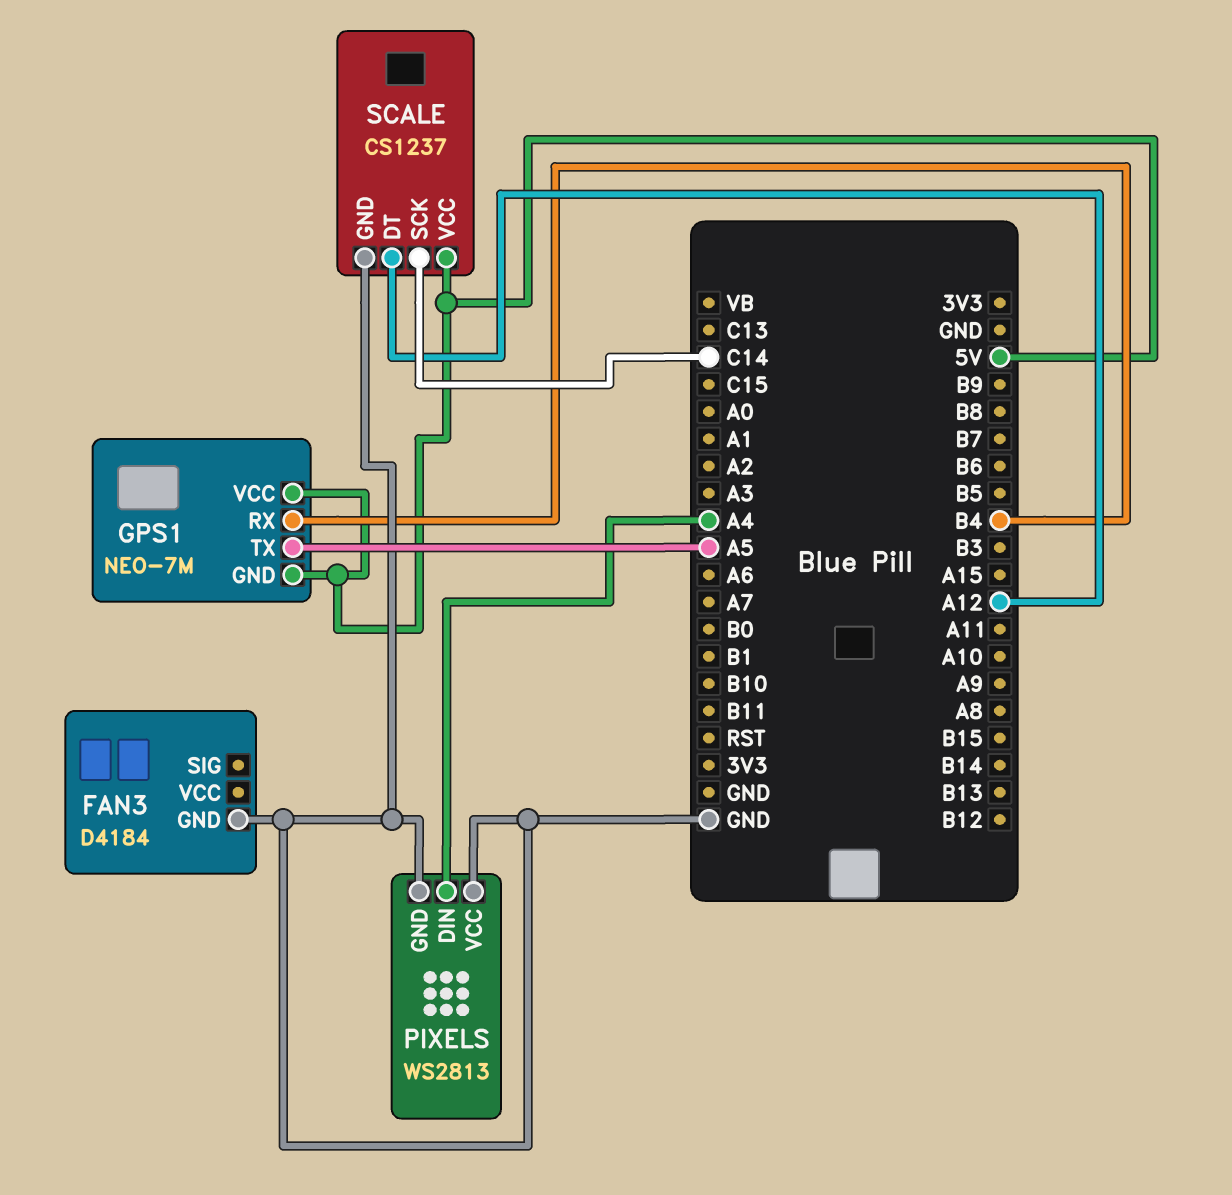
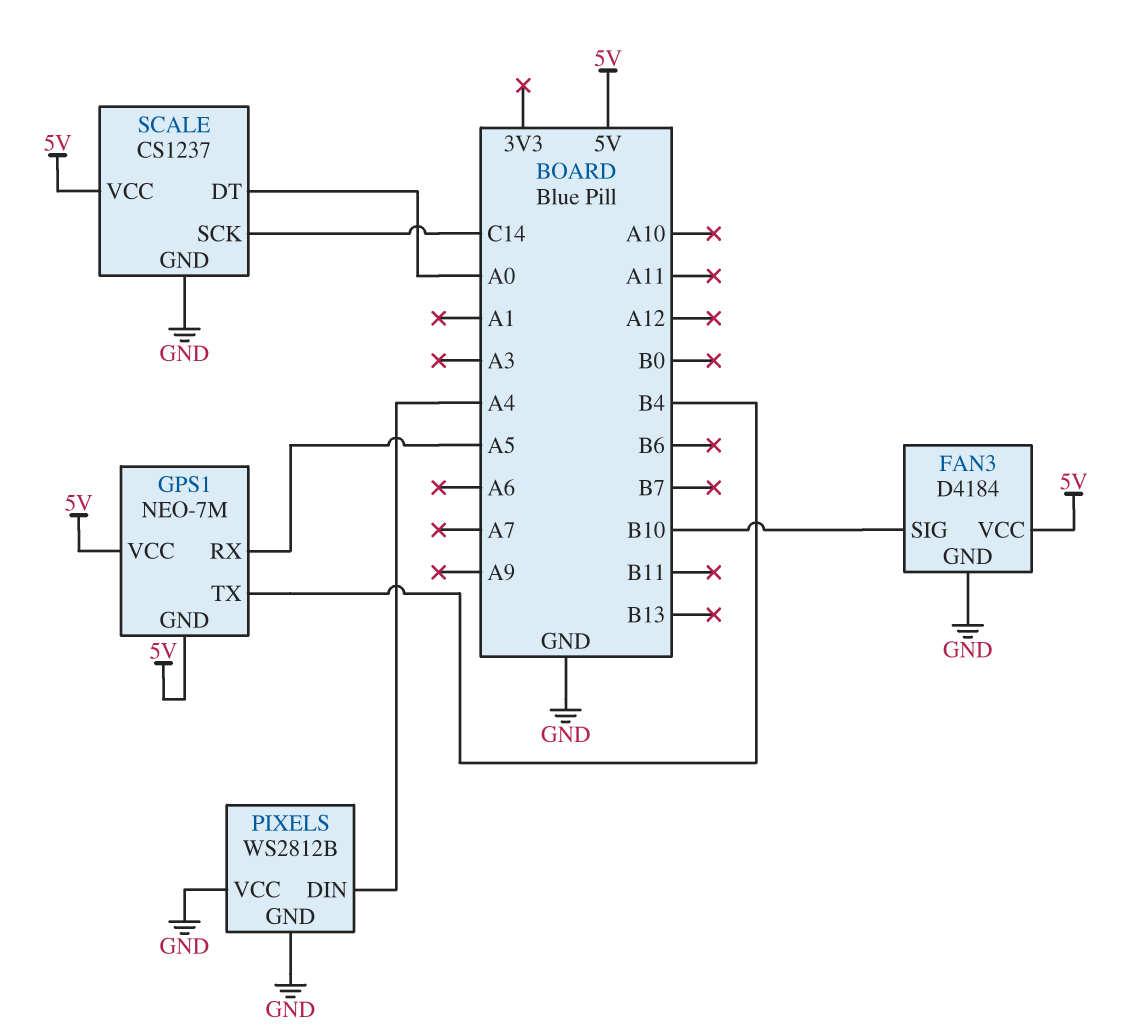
FAN3 pin SIG: none -> B10
FAN3 pin VCC: none -> 5V
GPS1 pin RX: B4 -> A5
GPS1 pin TX: A5 -> B4
PIXELS: WS2813 -> WS2812B
SCALE pin DT: A12 -> A0

